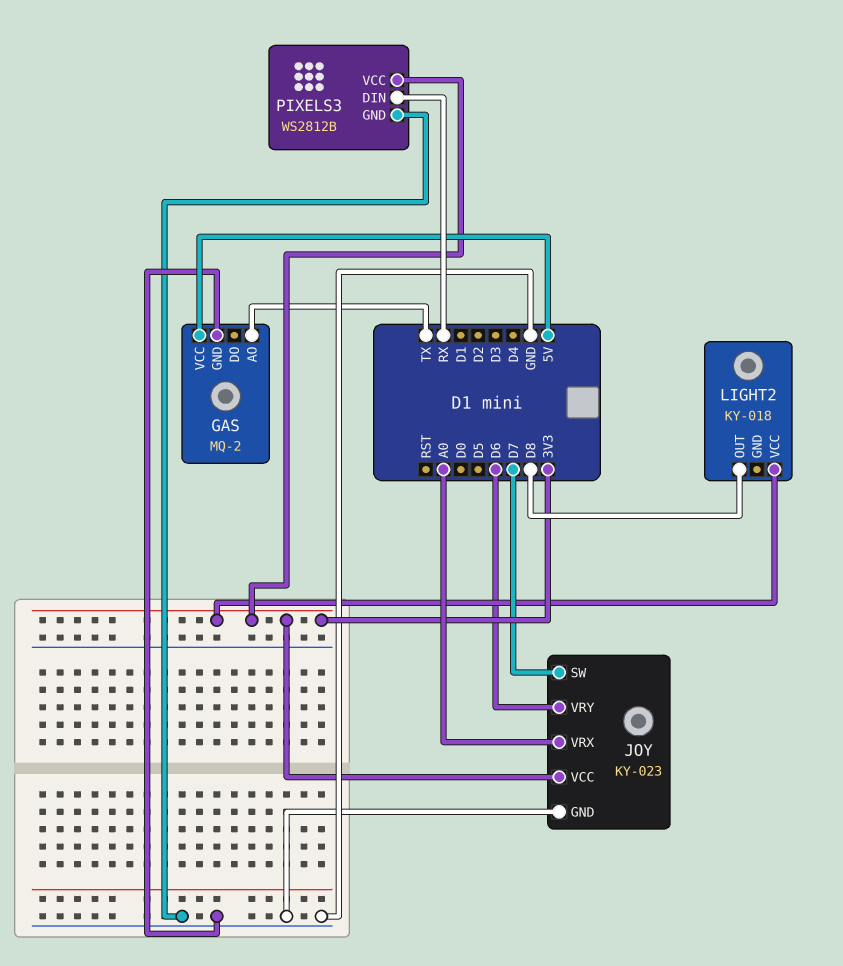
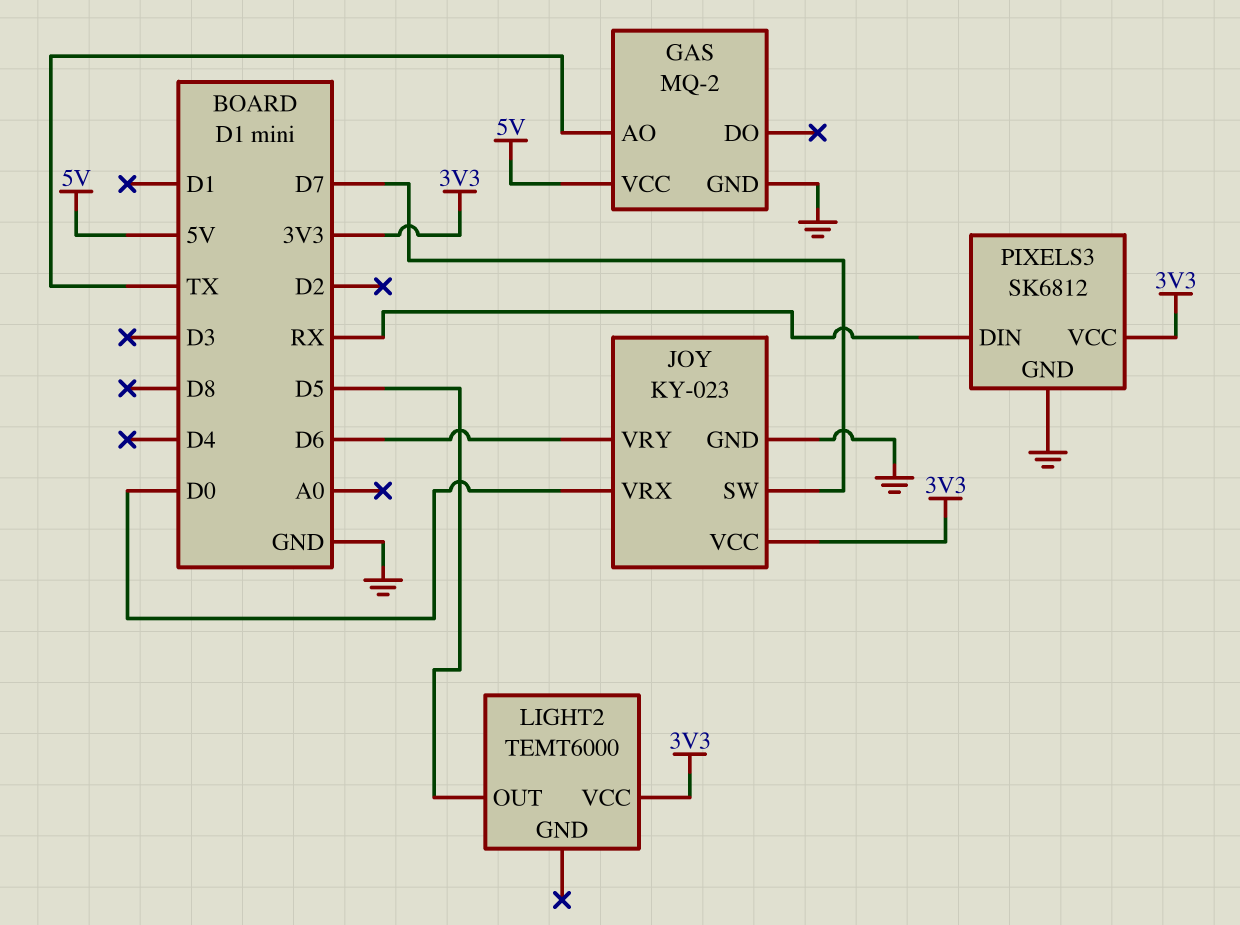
JOY pin VRX: A0 -> D0
LIGHT2: KY-018 -> TEMT6000
LIGHT2 pin OUT: D8 -> D5
PIXELS3: WS2812B -> SK6812

